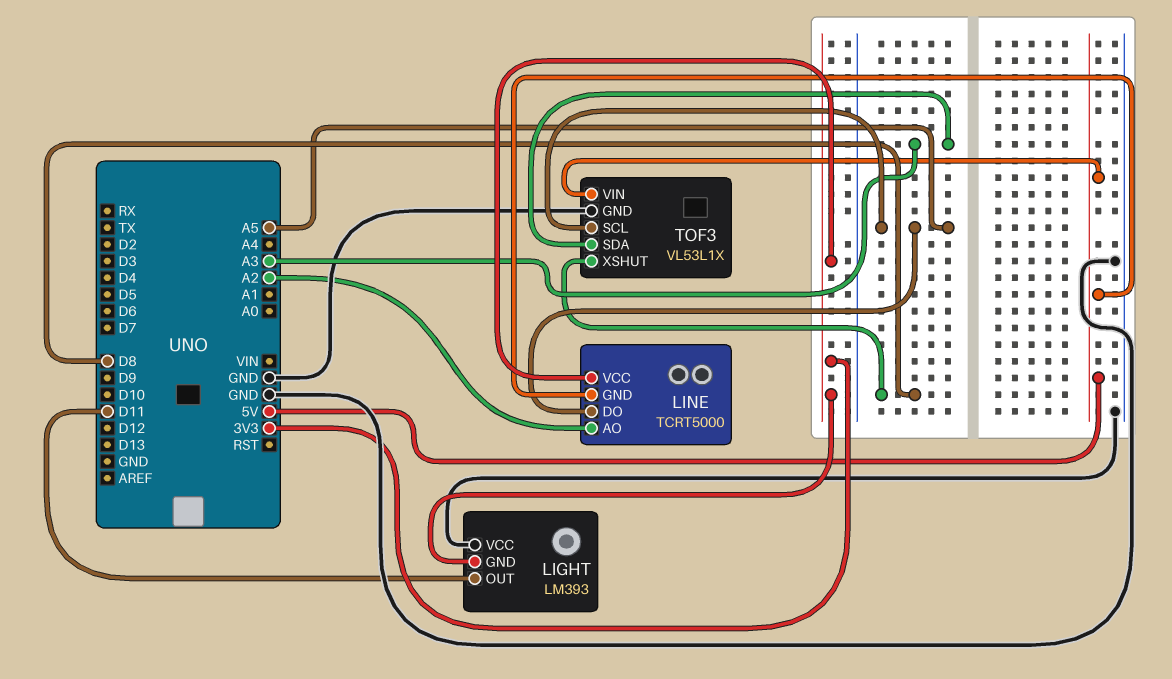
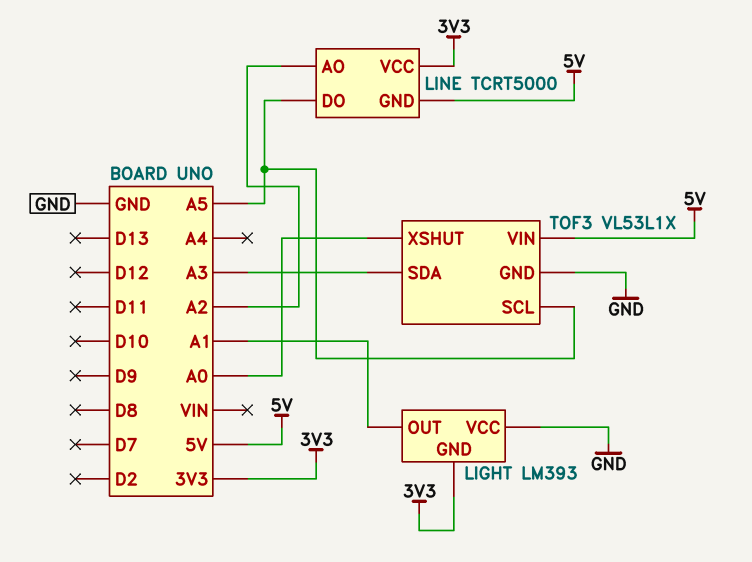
LIGHT pin OUT: D11 -> A1
TOF3 pin XSHUT: D8 -> A0

